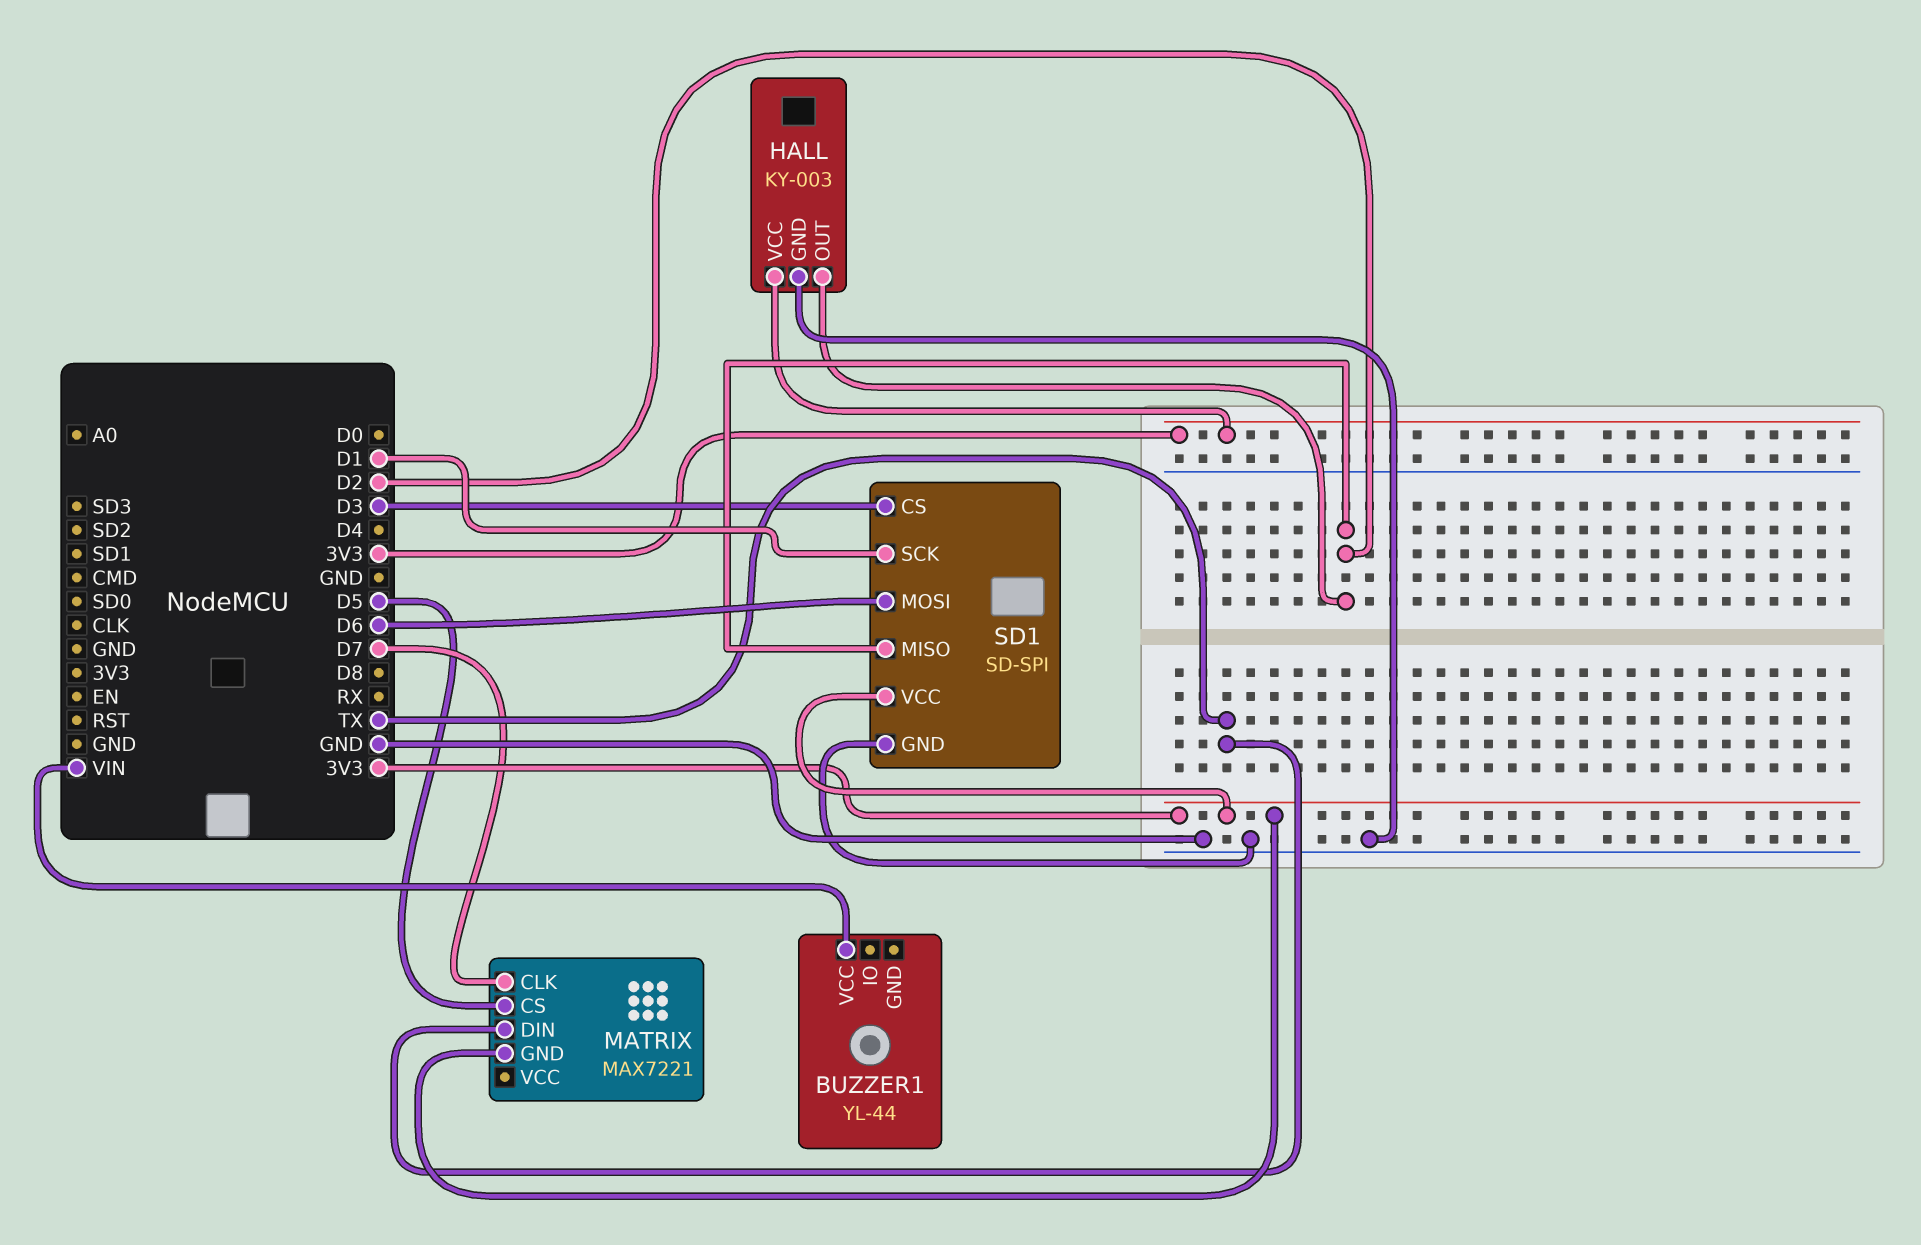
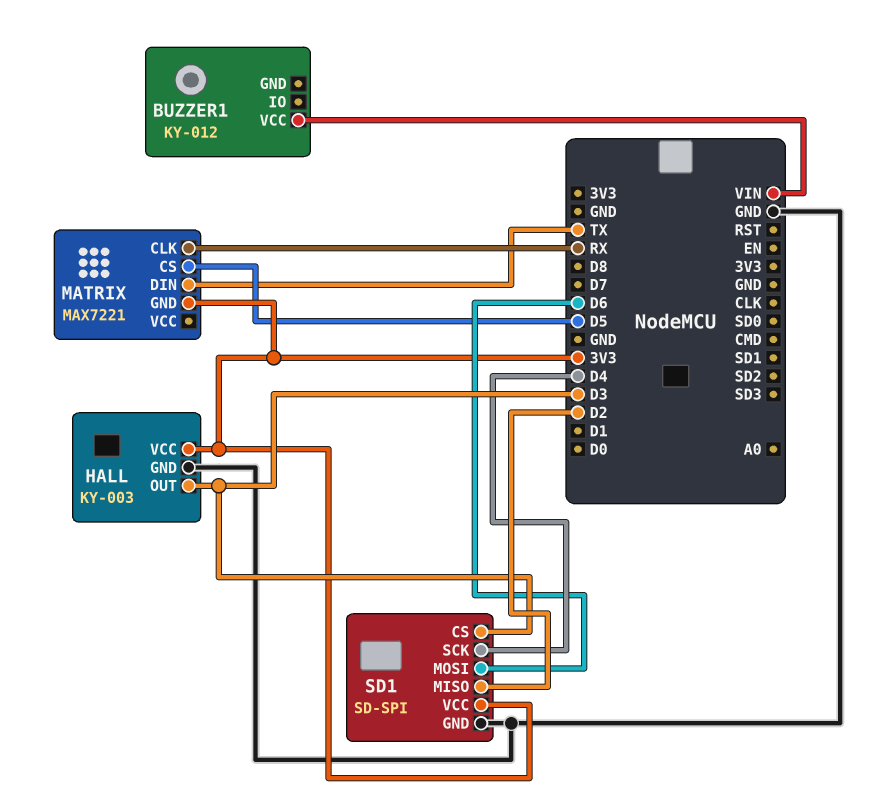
BUZZER1: YL-44 -> KY-012
HALL pin OUT: D2 -> D3
MATRIX pin CLK: D7 -> RX
SD1 pin SCK: D1 -> D4

